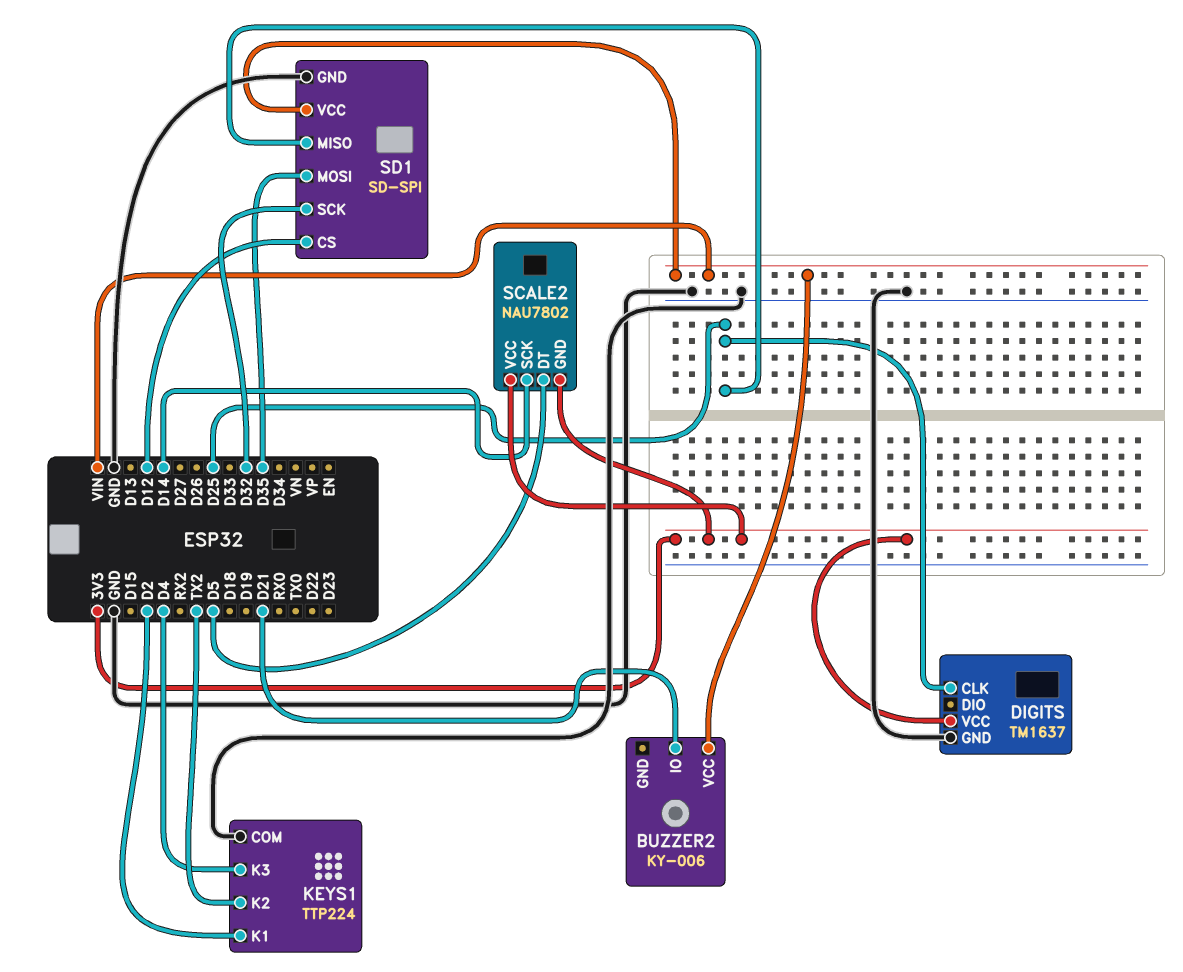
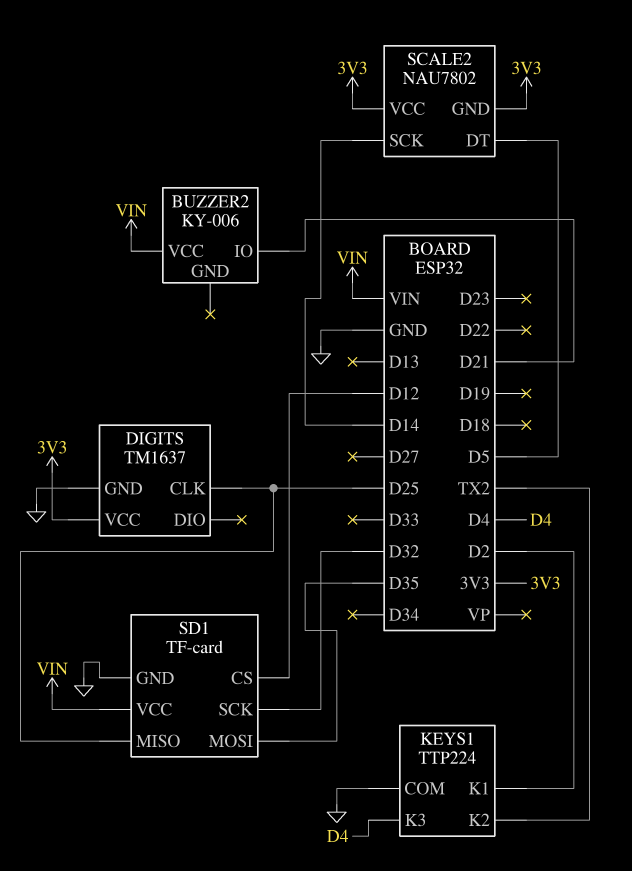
SD1: SD-SPI -> TF-card

